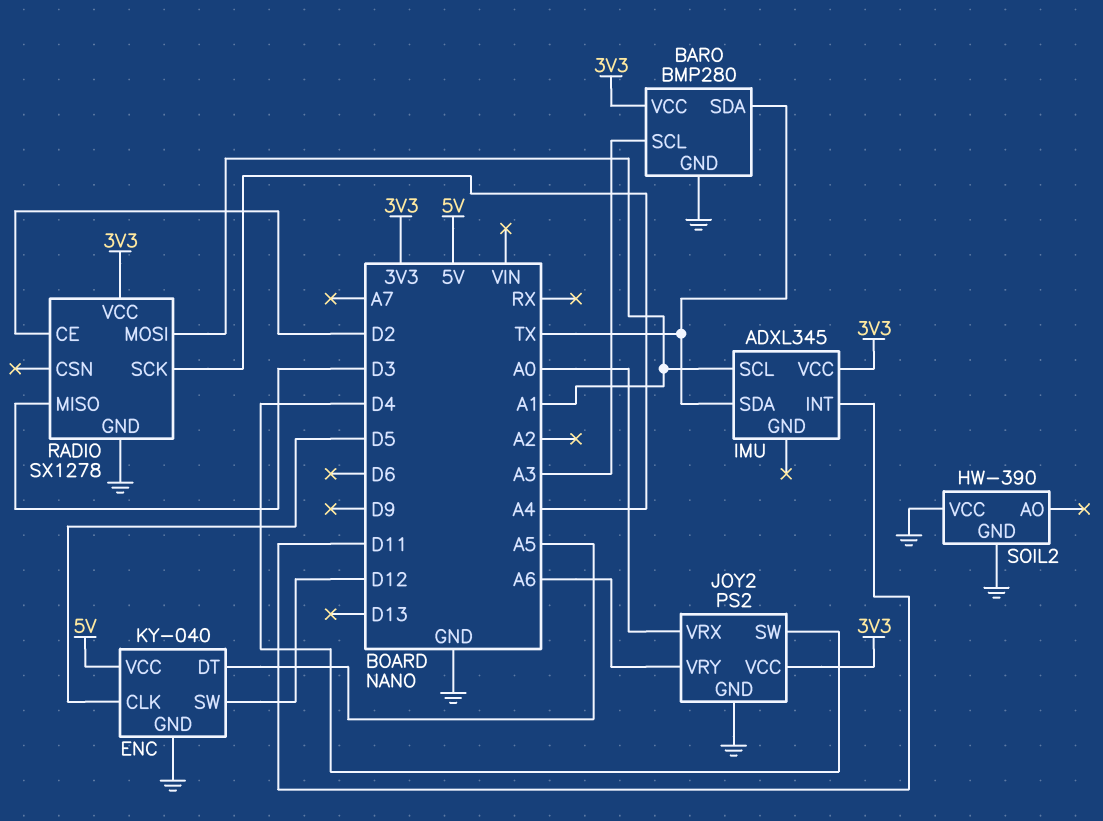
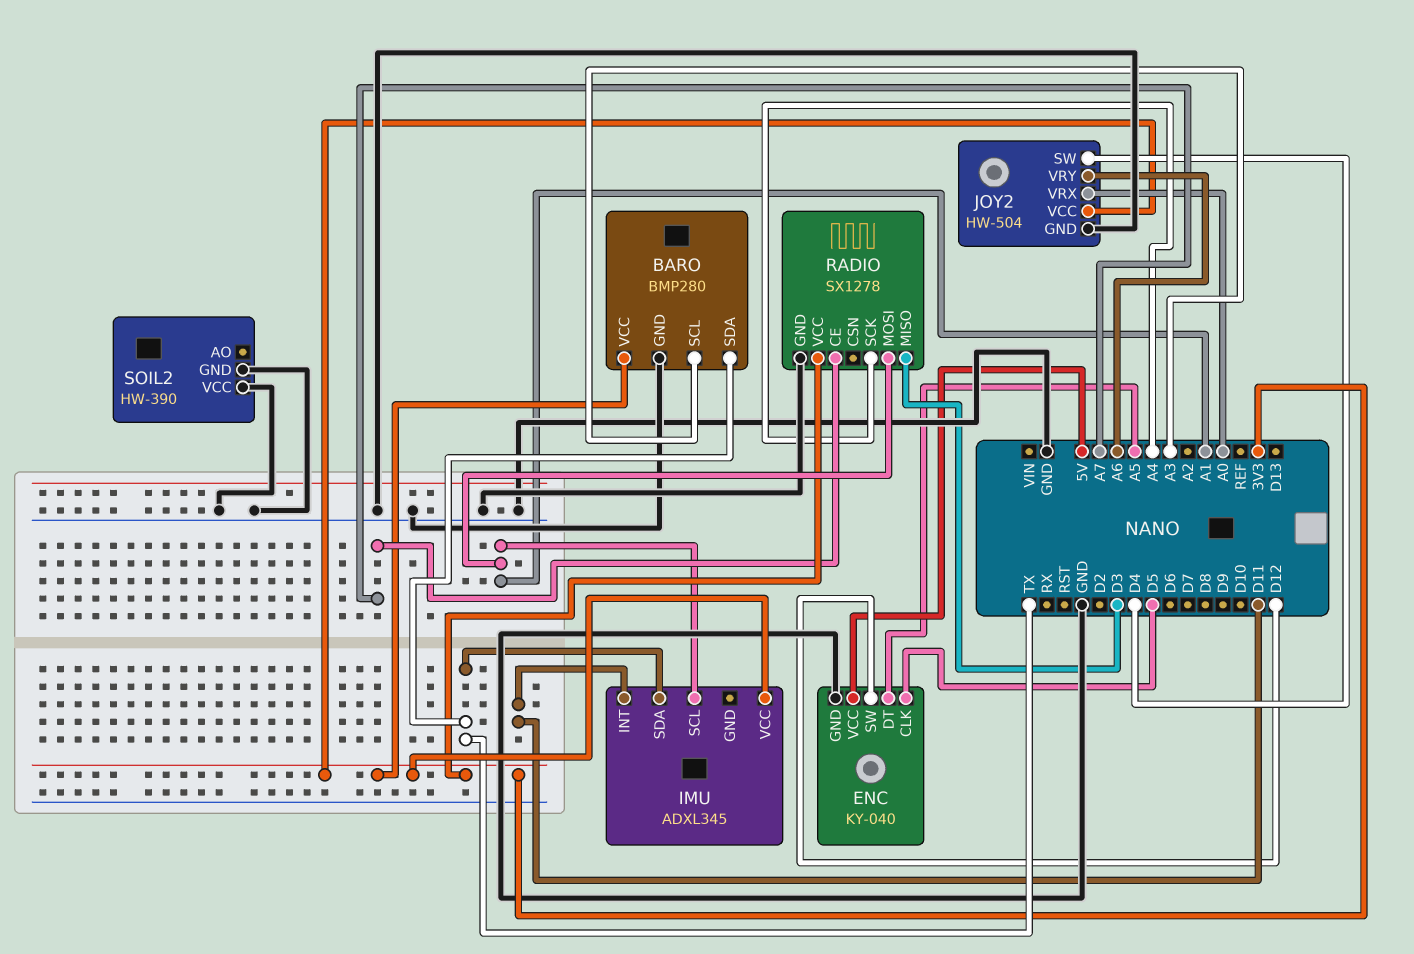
JOY2: PS2 -> HW-504
RADIO pin CE: D2 -> A7

